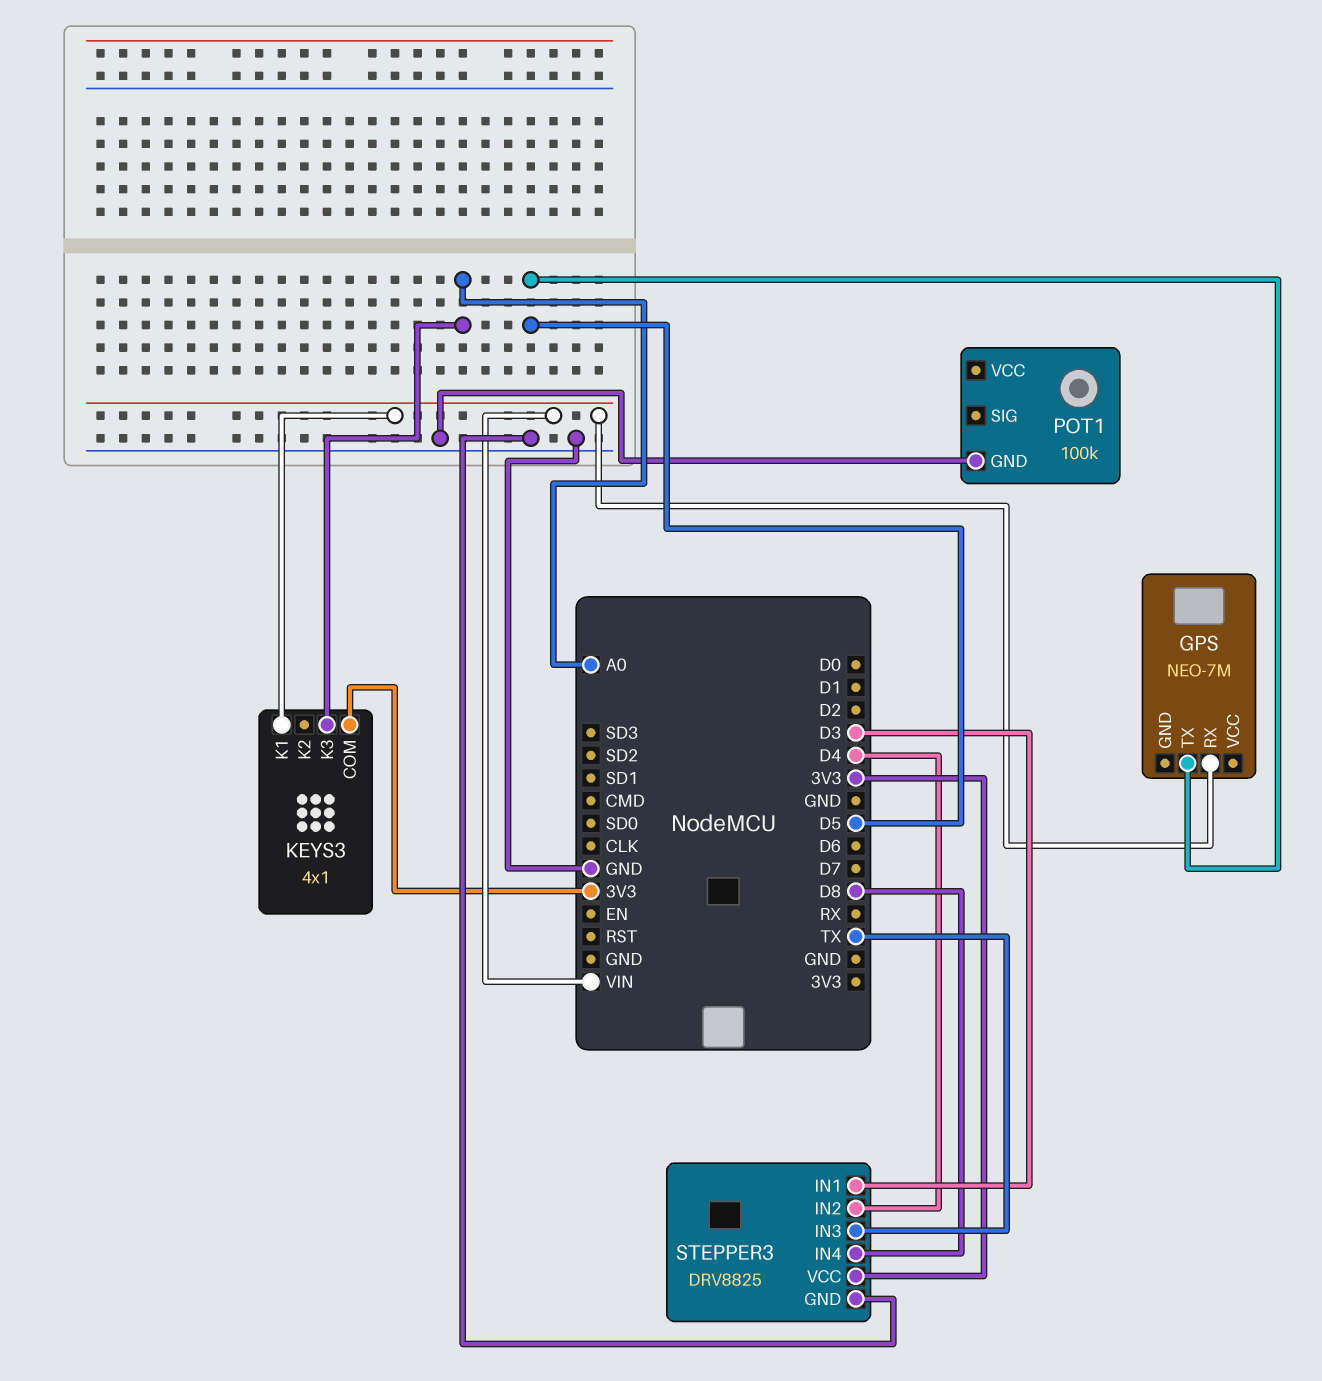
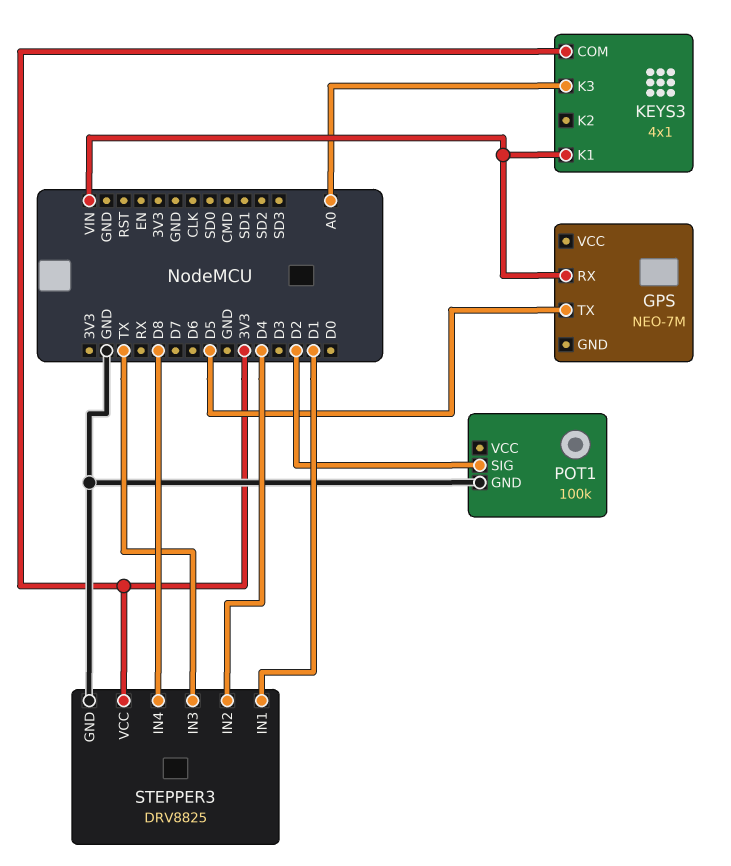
POT1 pin SIG: none -> D2
STEPPER3 pin IN1: D3 -> D1

